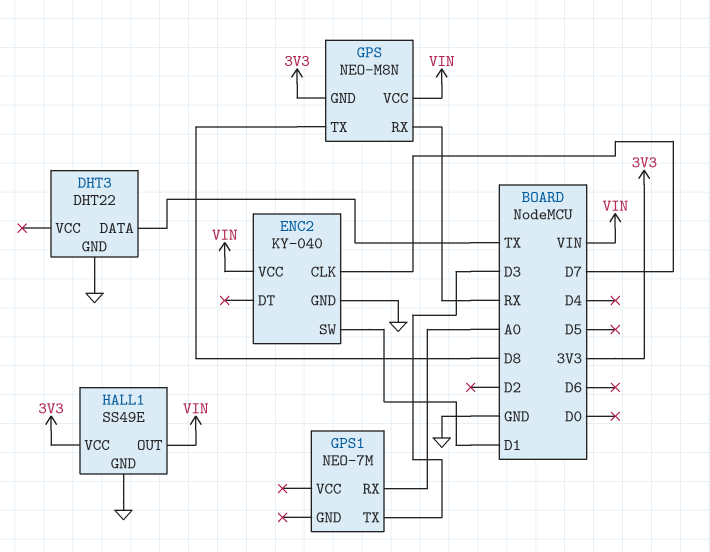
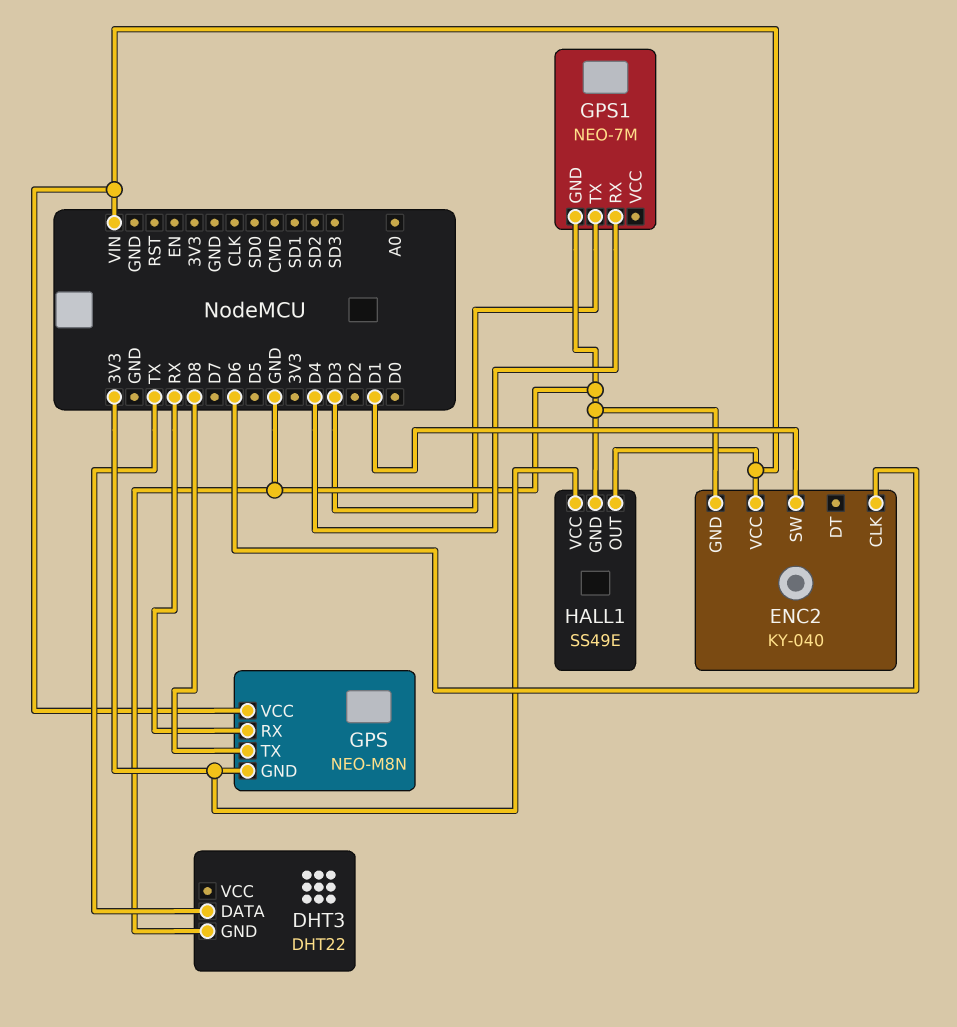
ENC2 pin CLK: D7 -> D6
GPS1 pin GND: none -> GND
GPS1 pin RX: A0 -> D4

